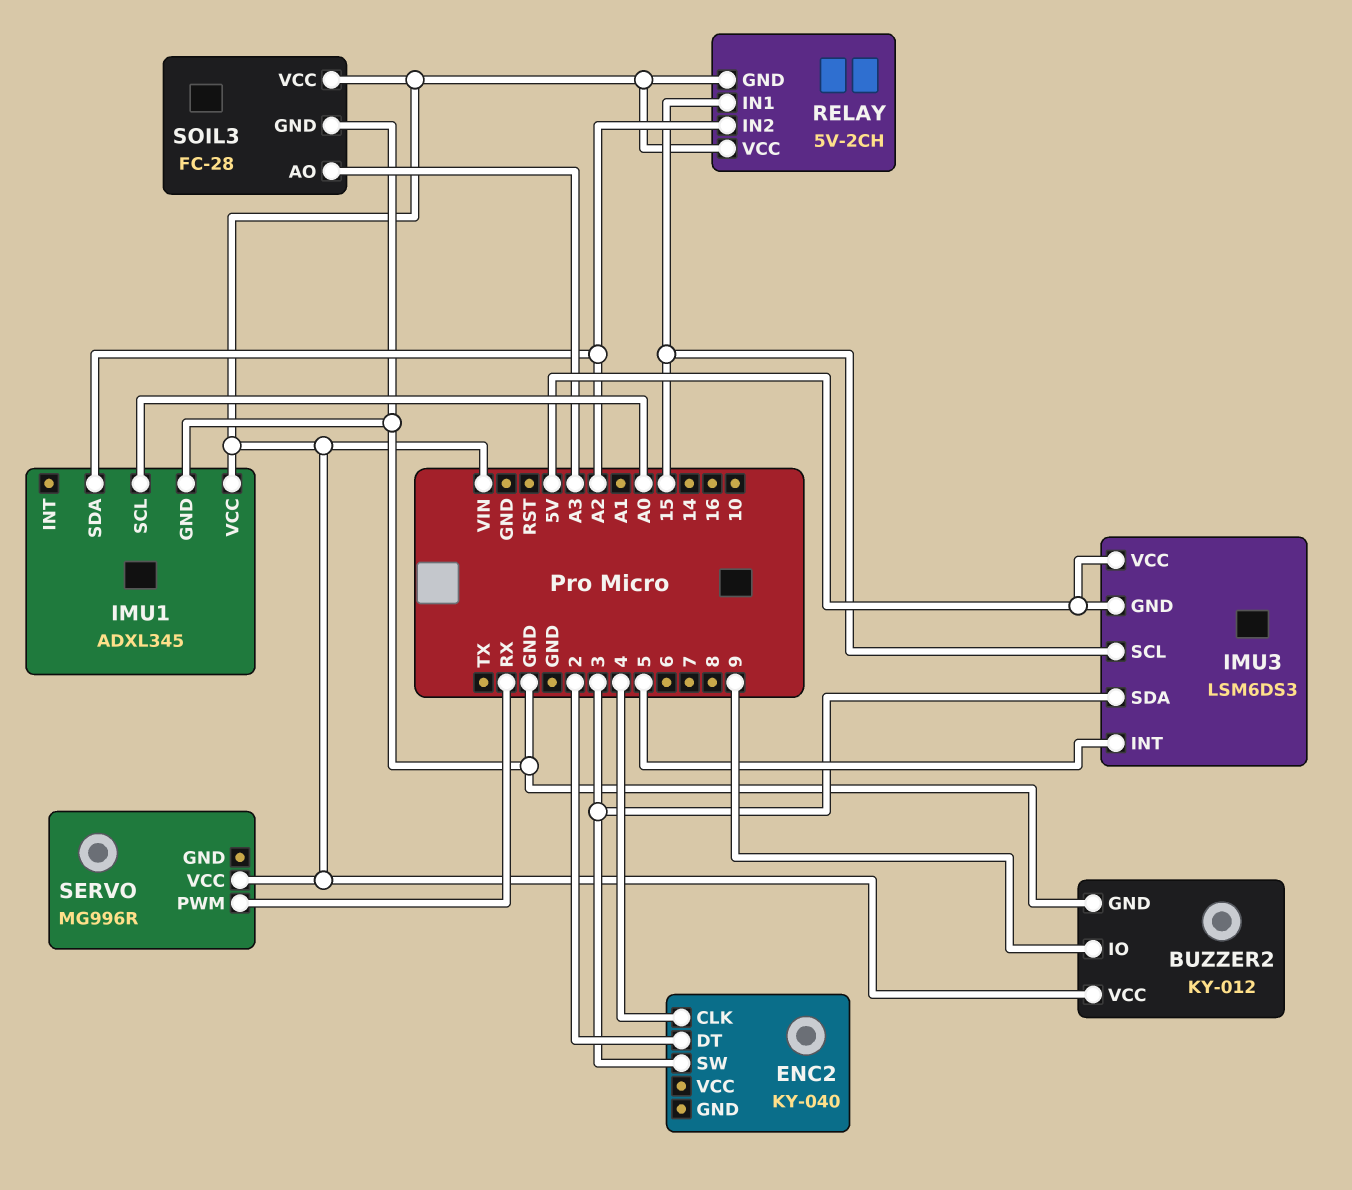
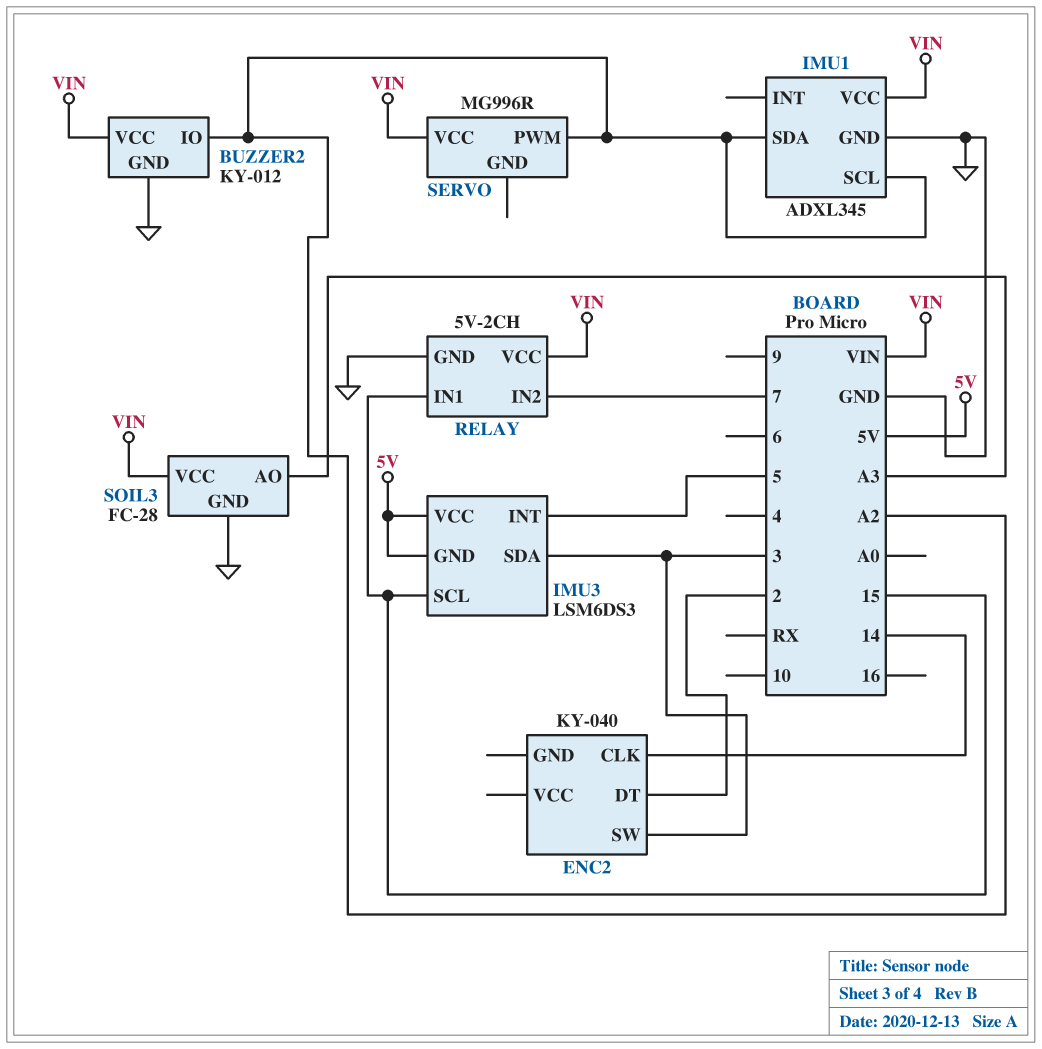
BUZZER2 pin IO: 9 -> A2
ENC2 pin CLK: 4 -> 14
IMU1 pin SCL: A0 -> A2
RELAY pin GND: VIN -> GND
RELAY pin IN2: A2 -> 7
SERVO pin PWM: RX -> A2

